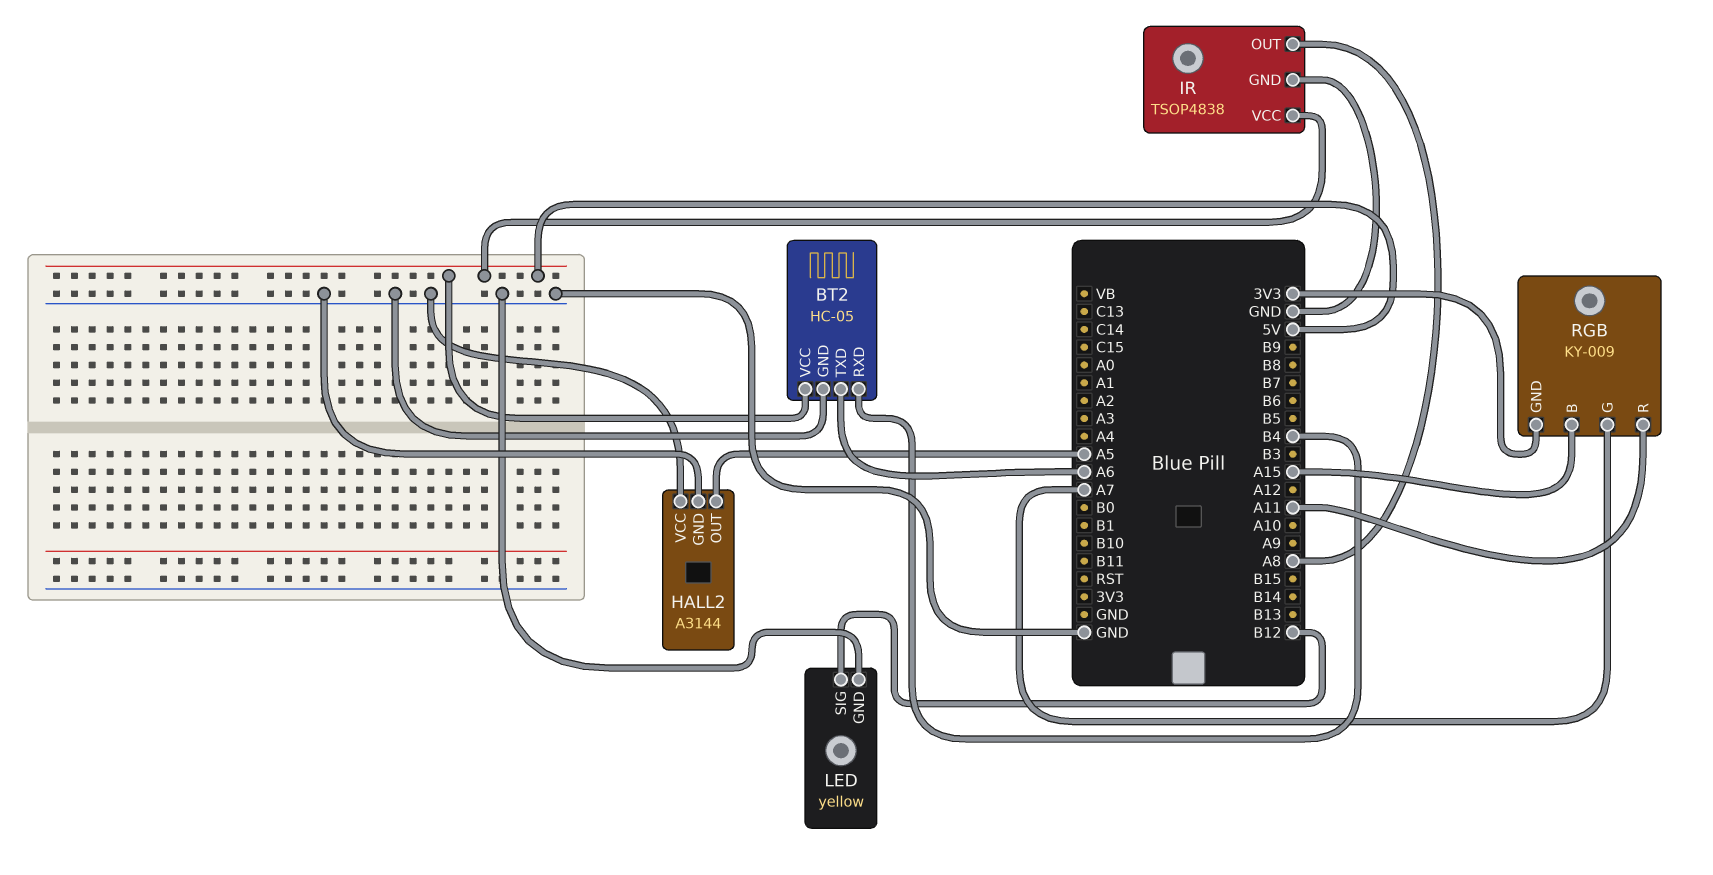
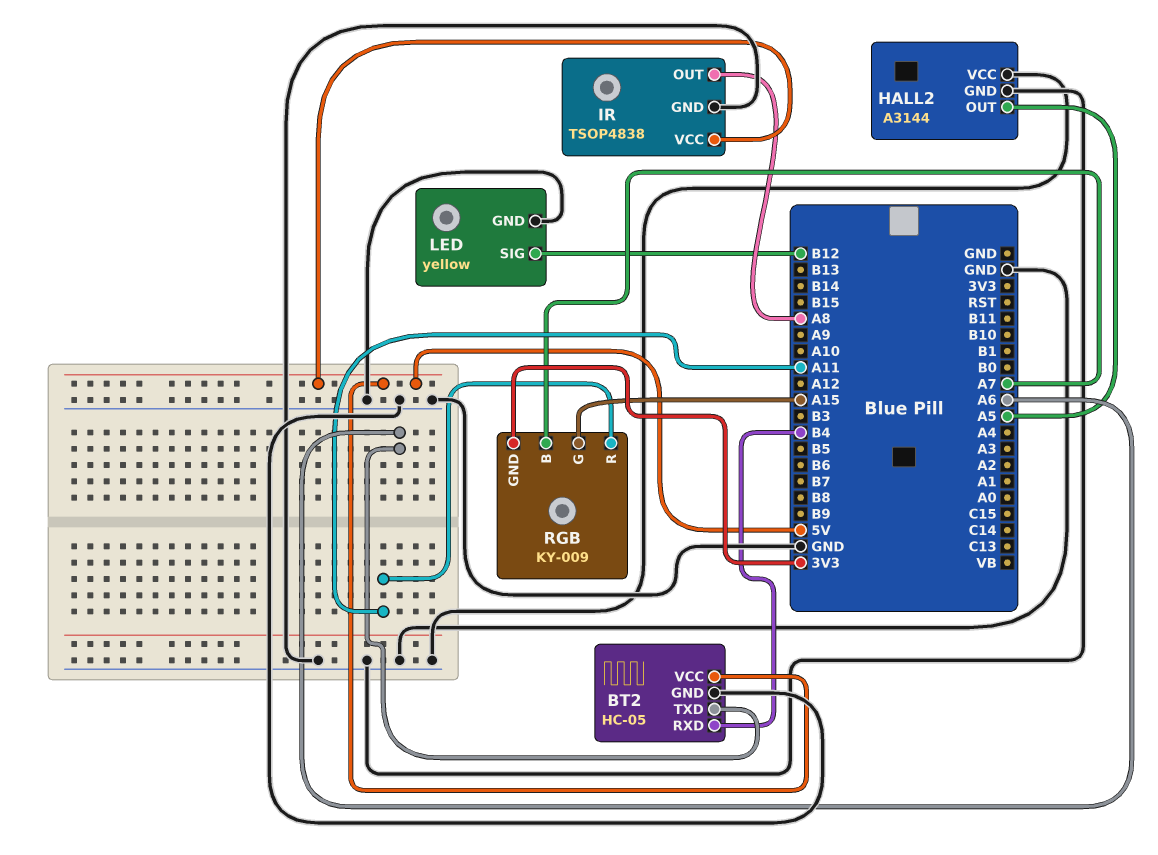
RGB pin B: A15 -> A7
RGB pin G: A7 -> A15

